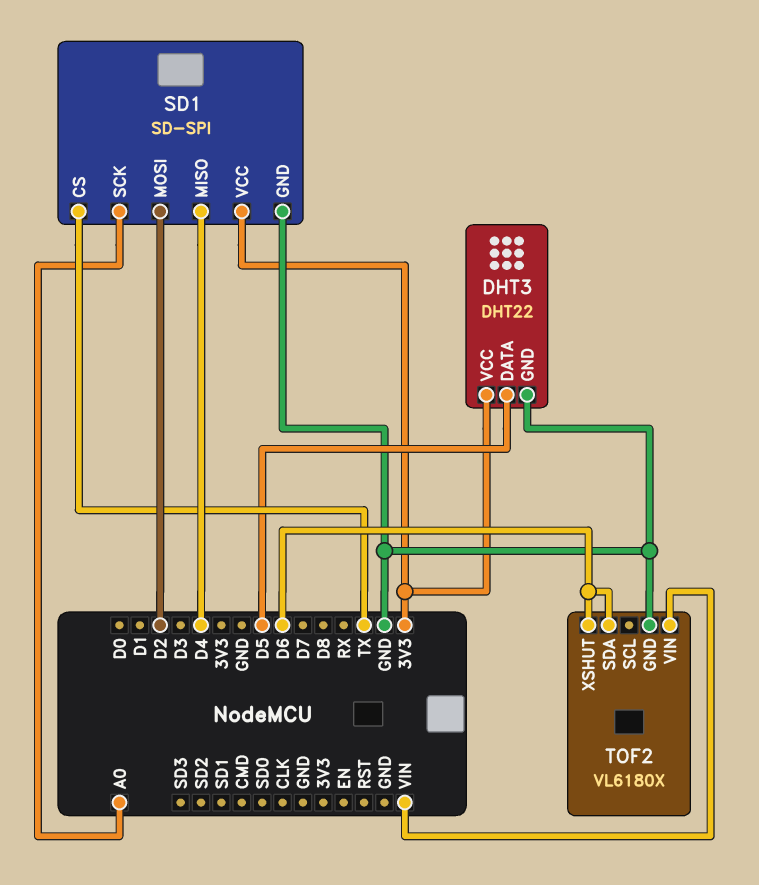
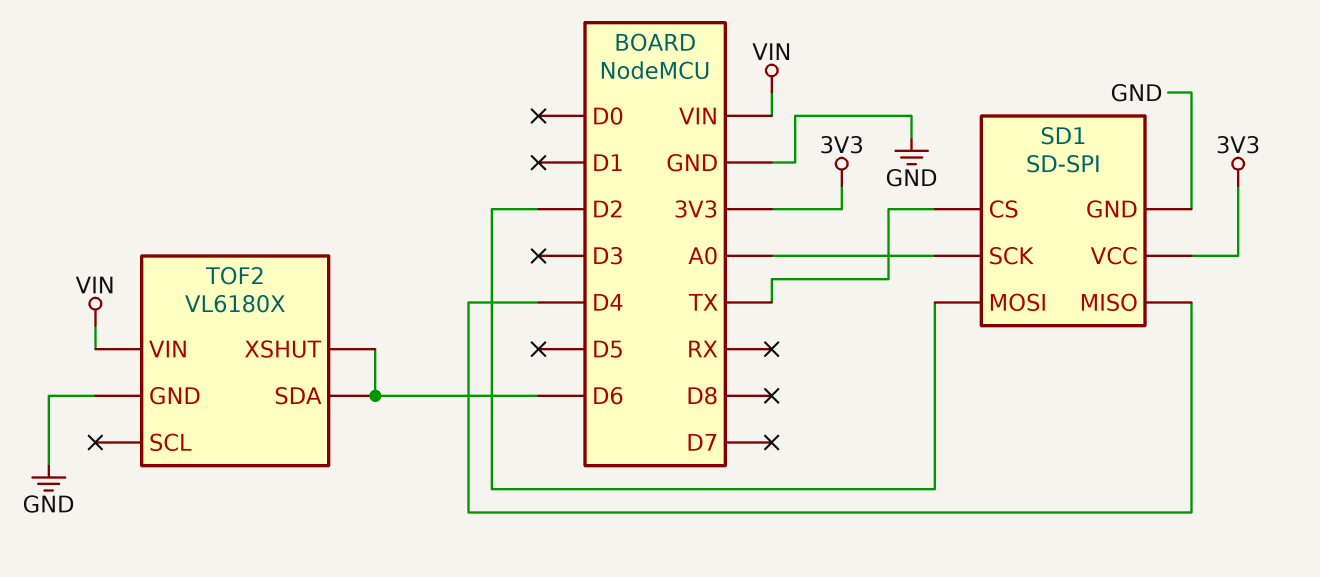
DHT3: DHT22 -> none
DHT3 pin DATA: D5 -> none
DHT3 pin GND: GND -> none
DHT3 pin VCC: 3V3 -> none

